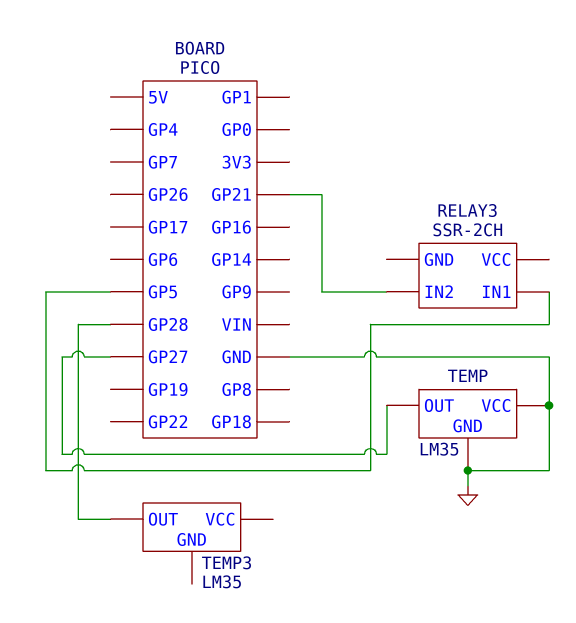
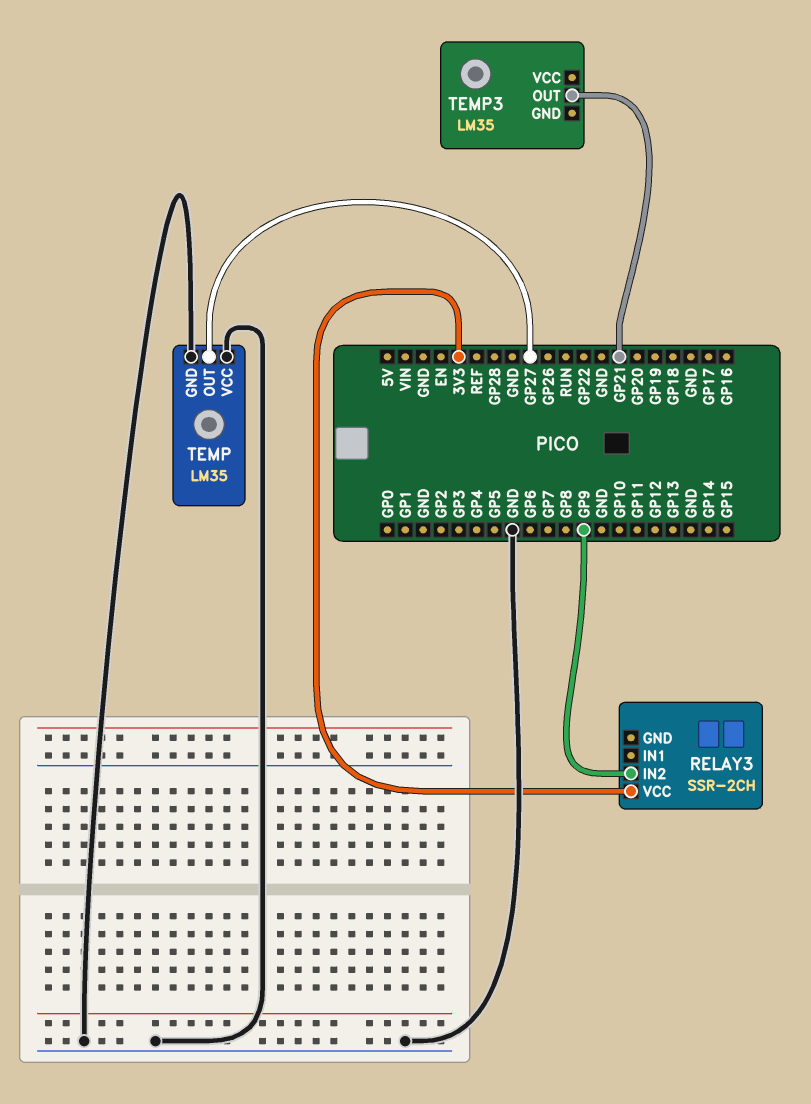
RELAY3 pin IN1: GP5 -> none
RELAY3 pin IN2: GP21 -> GP9
RELAY3 pin VCC: none -> 3V3
TEMP3 pin OUT: GP28 -> GP21

